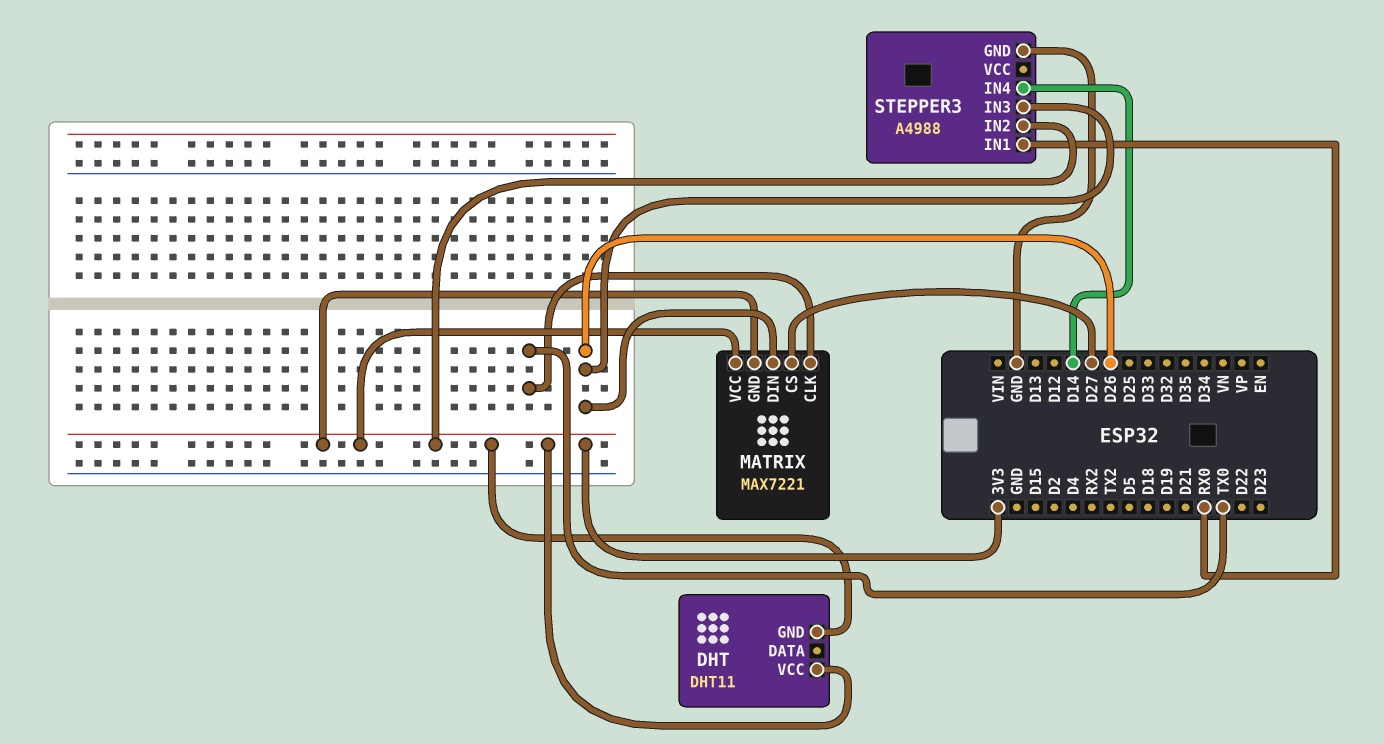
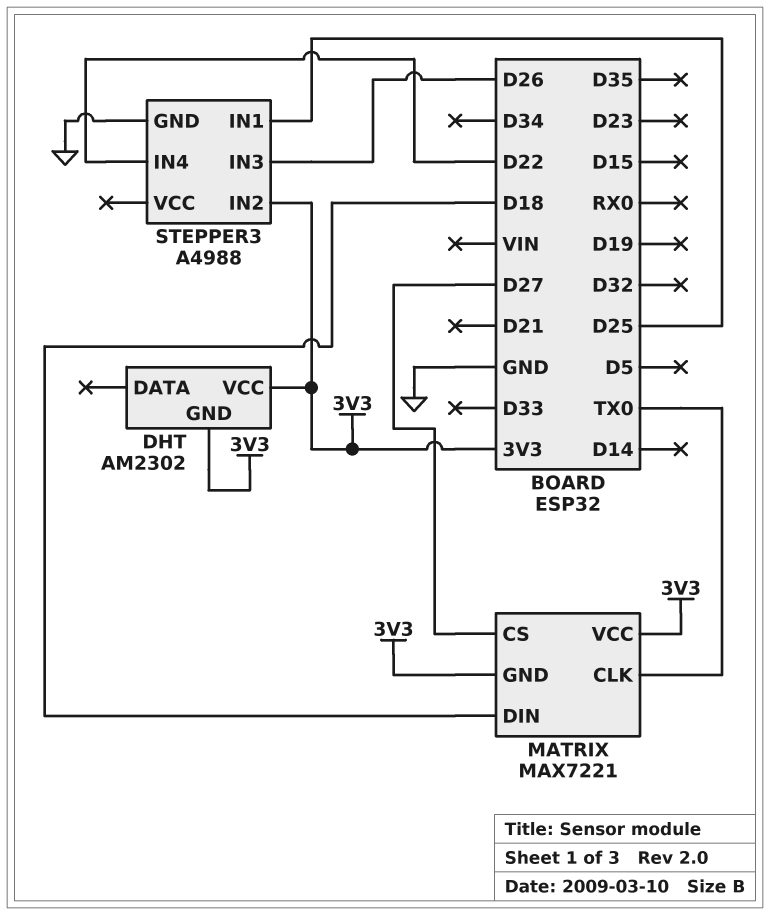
DHT: DHT11 -> AM2302
MATRIX pin DIN: D26 -> D18
STEPPER3 pin IN1: RX0 -> D25
STEPPER3 pin IN4: D14 -> D22

